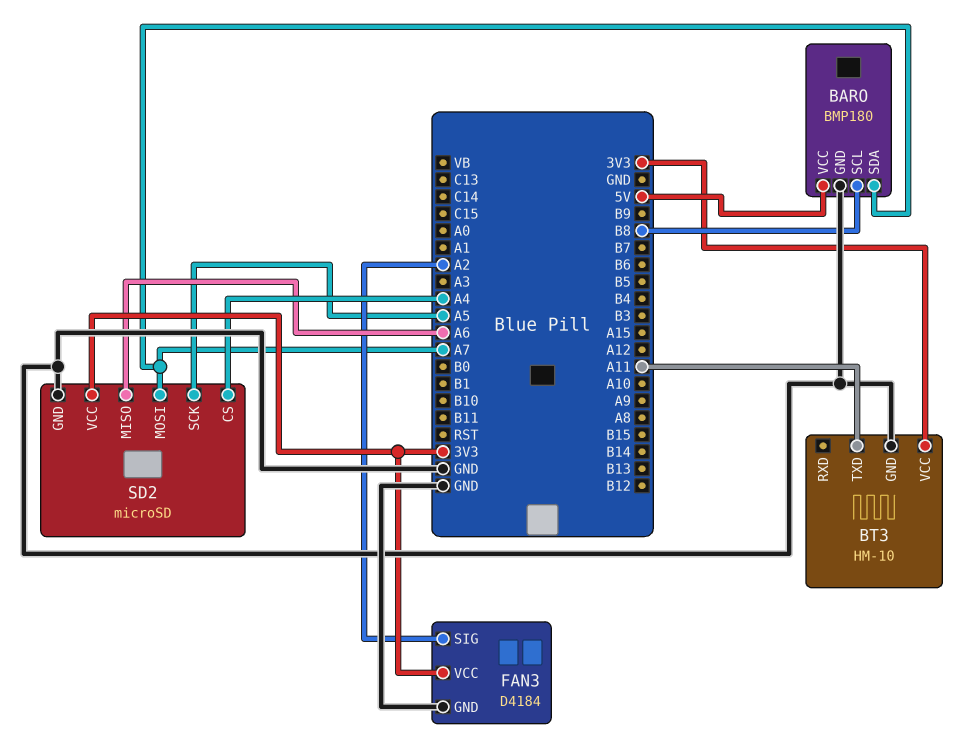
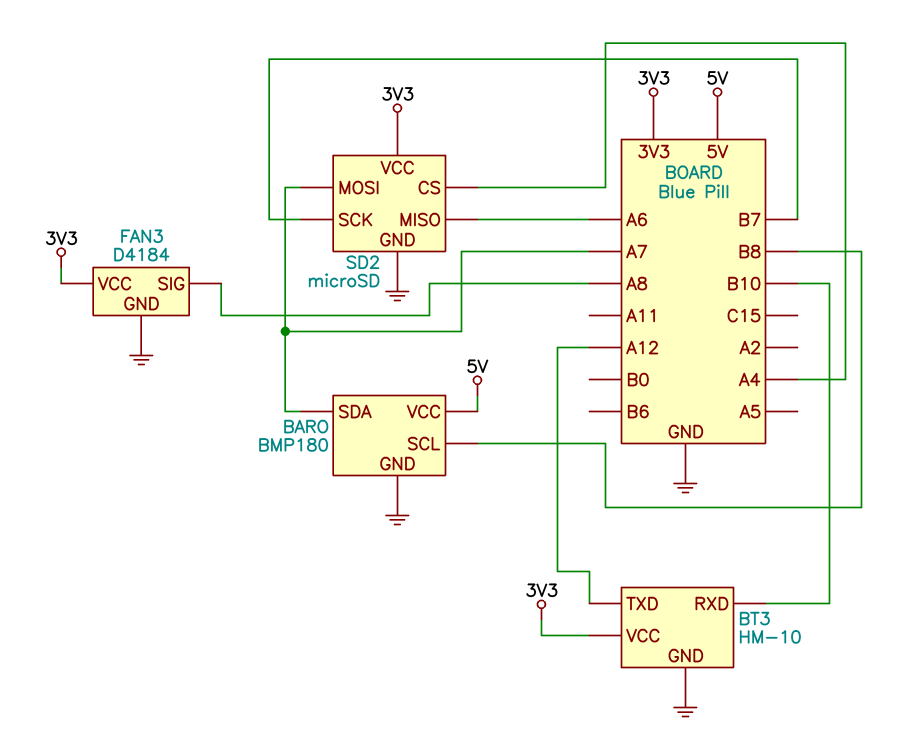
BT3 pin RXD: none -> B10
BT3 pin TXD: A11 -> A12
FAN3 pin SIG: A2 -> A8
SD2 pin SCK: A5 -> B7

